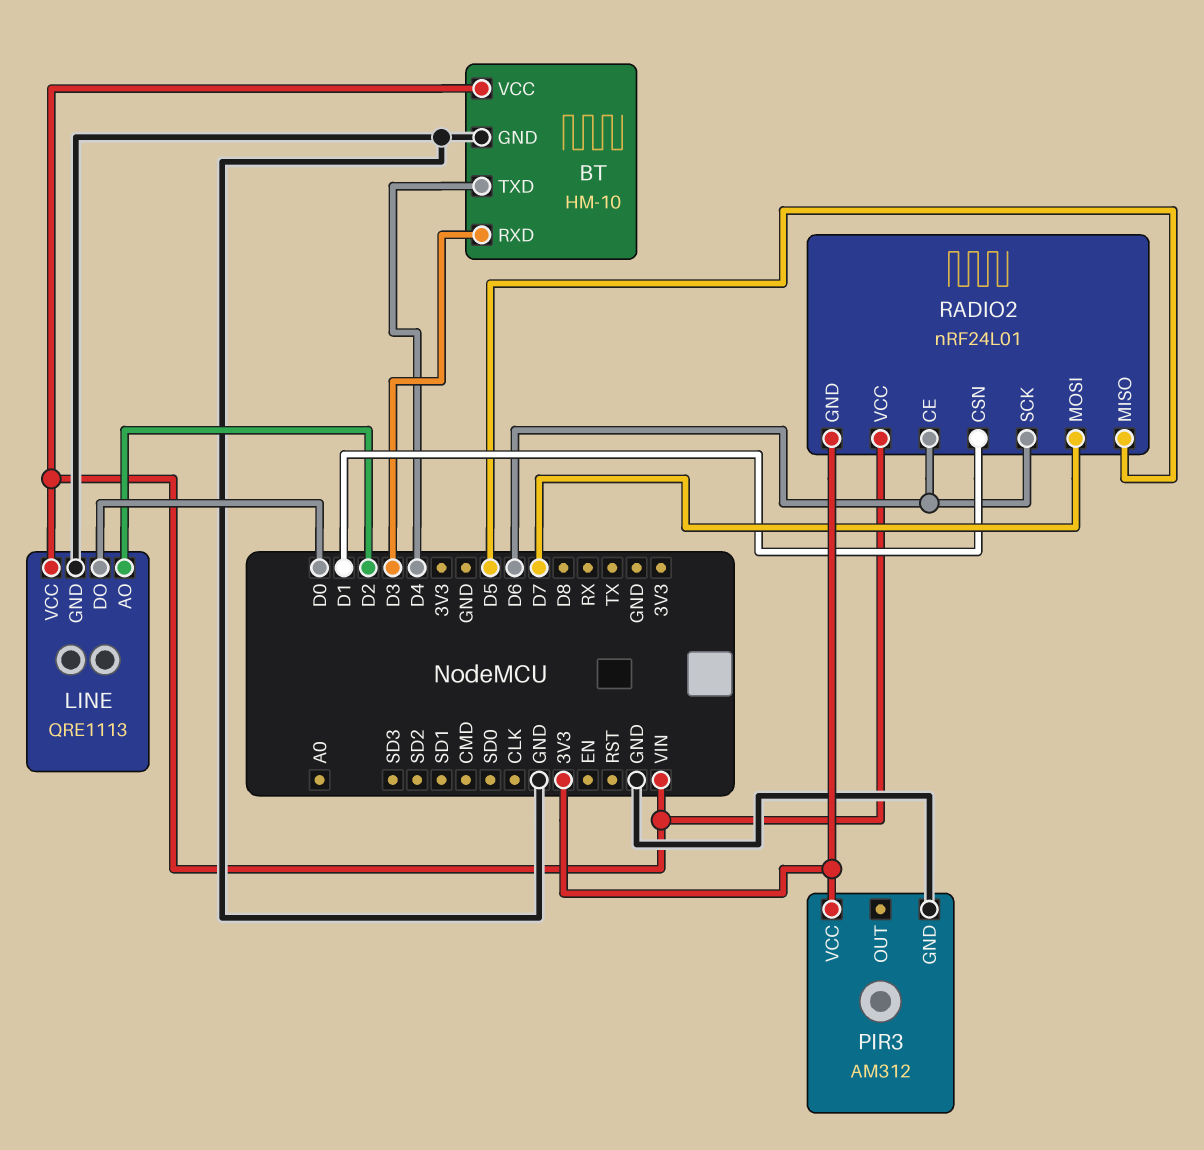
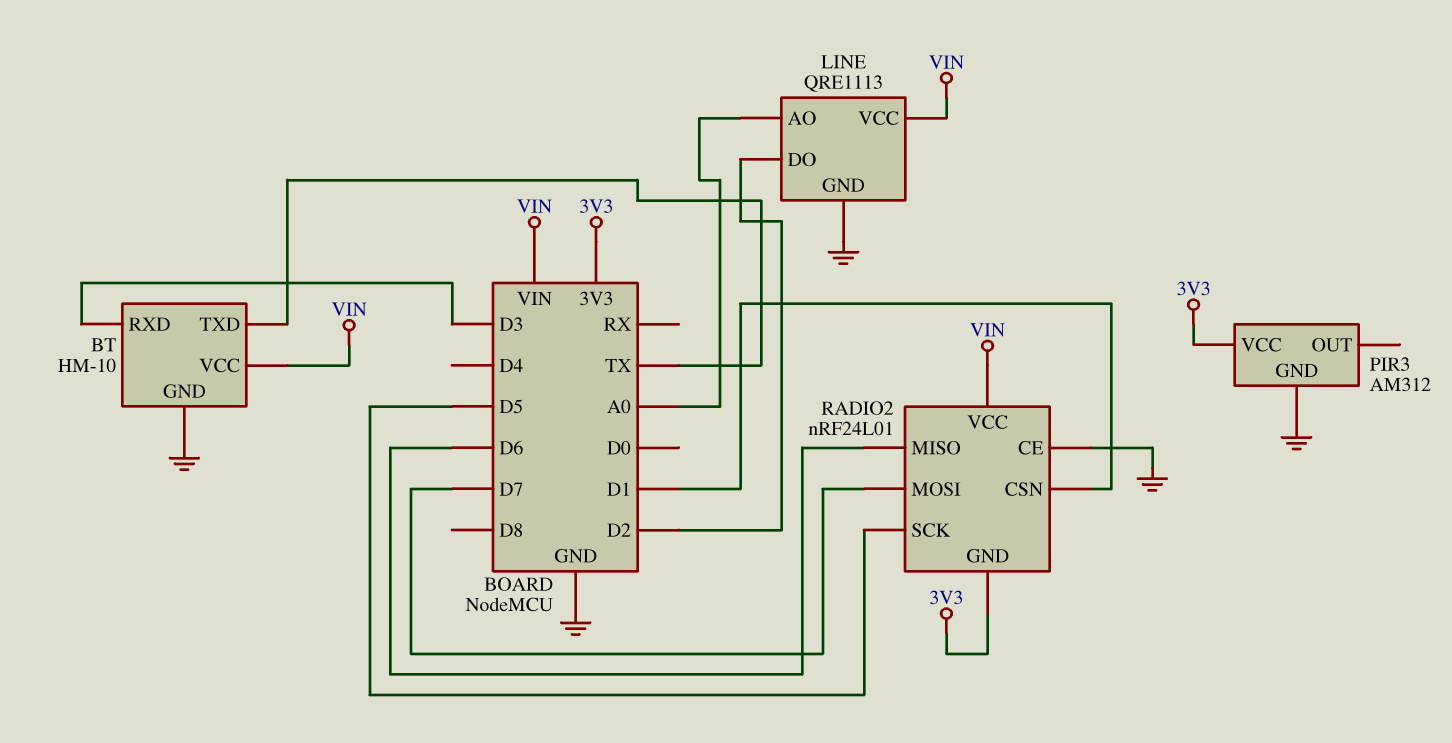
BT pin TXD: D4 -> TX
LINE pin AO: D2 -> A0
LINE pin DO: D0 -> D2
RADIO2 pin CE: D6 -> GND
RADIO2 pin MISO: D5 -> D6
RADIO2 pin SCK: D6 -> D5

